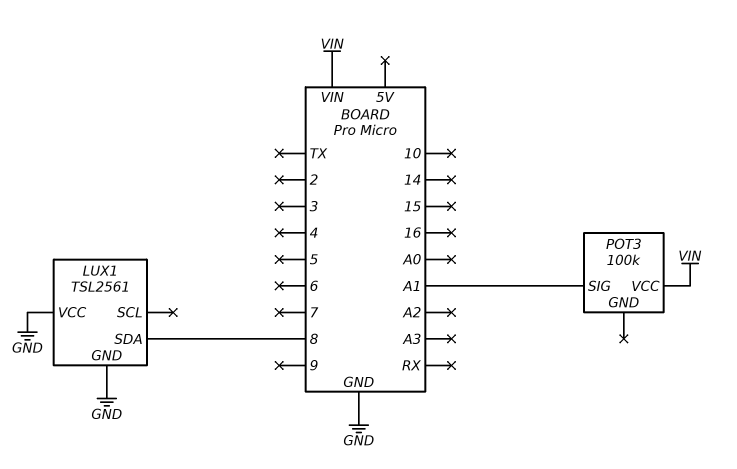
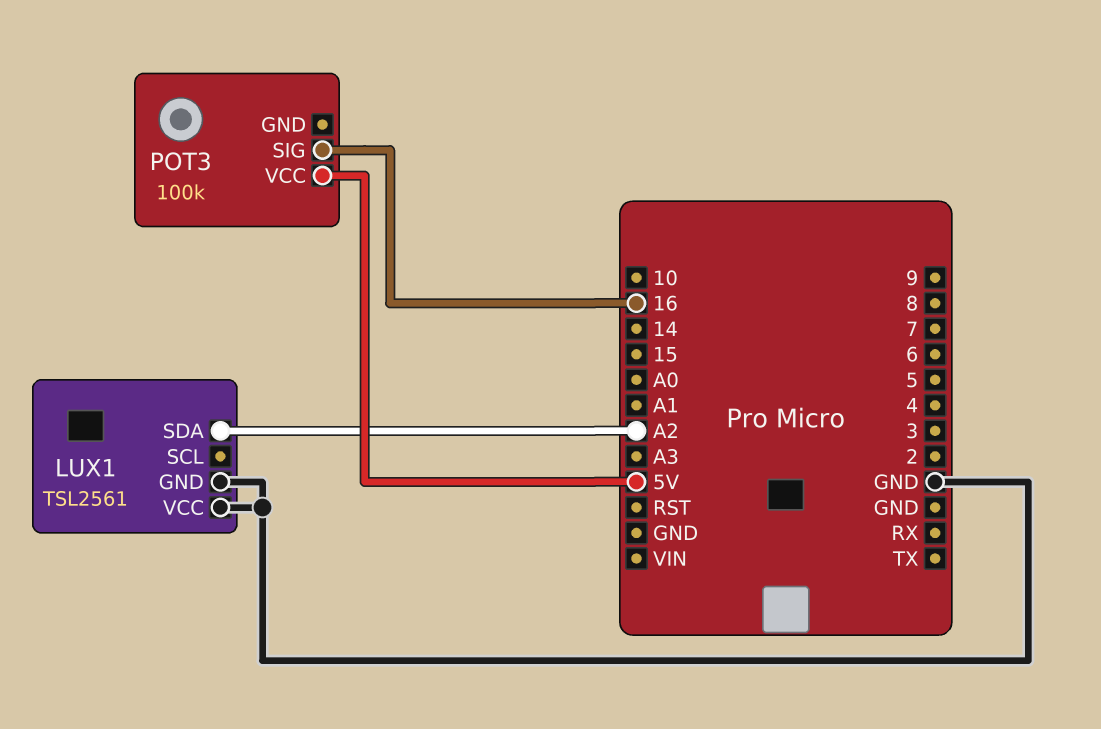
LUX1 pin SDA: 8 -> A2
POT3 pin SIG: A1 -> 16
POT3 pin VCC: VIN -> 5V

